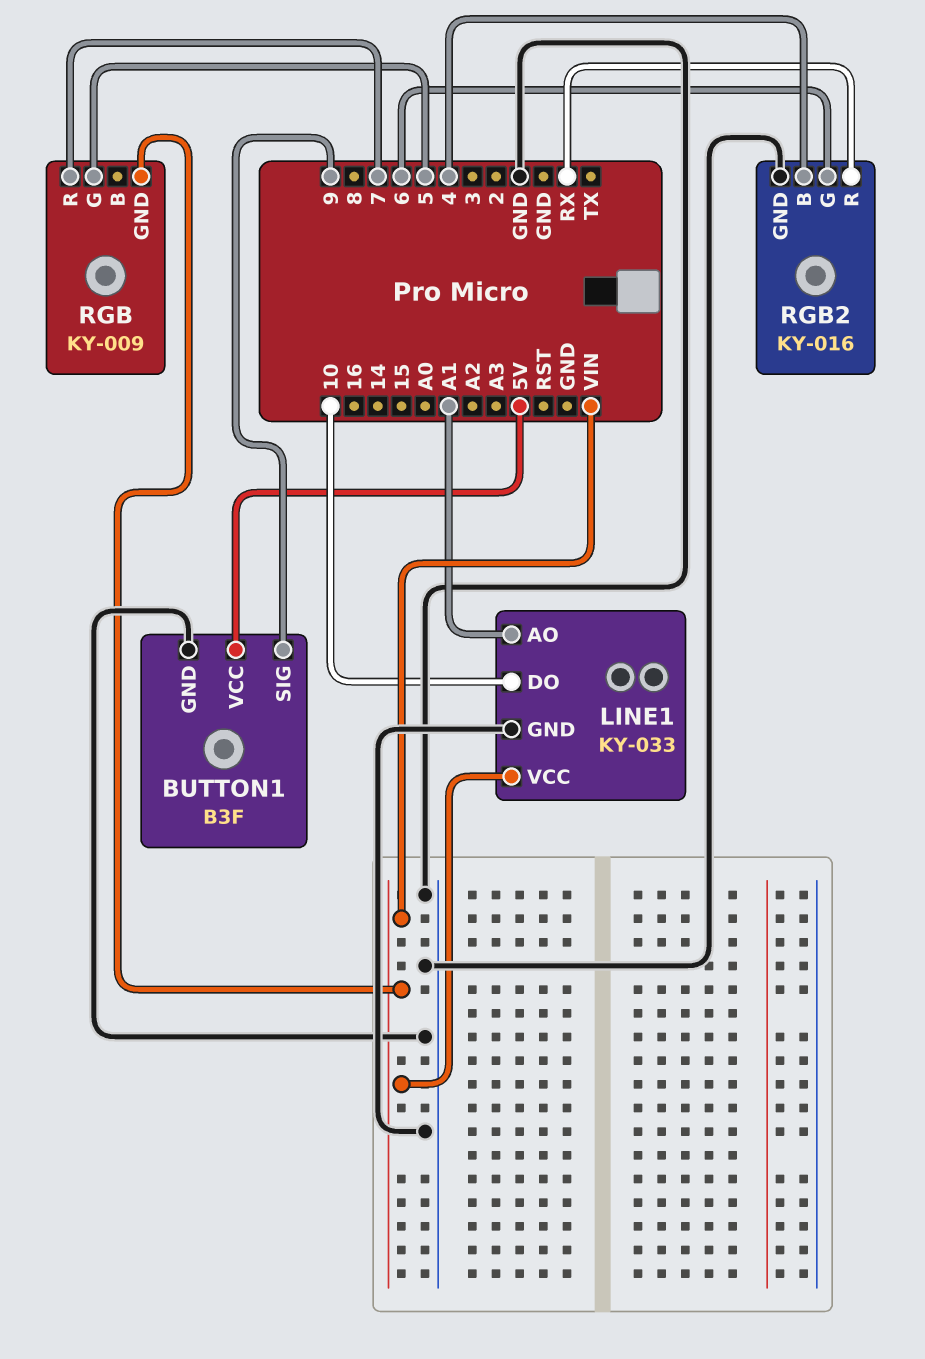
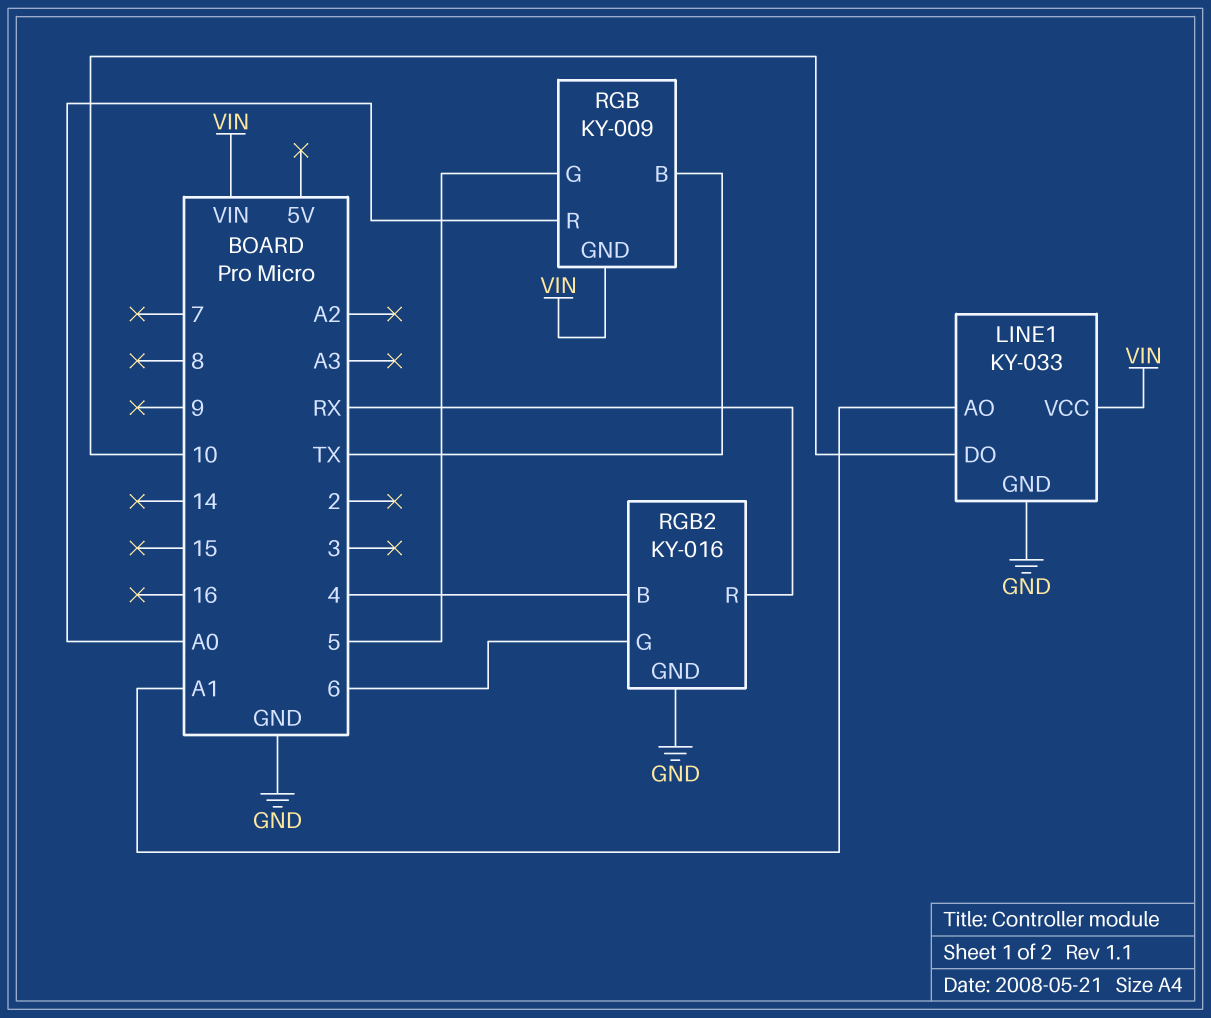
BUTTON1: B3F -> none
BUTTON1 pin GND: GND -> none
BUTTON1 pin SIG: 9 -> none
BUTTON1 pin VCC: 5V -> none
RGB pin B: none -> TX
RGB pin R: 7 -> A0

